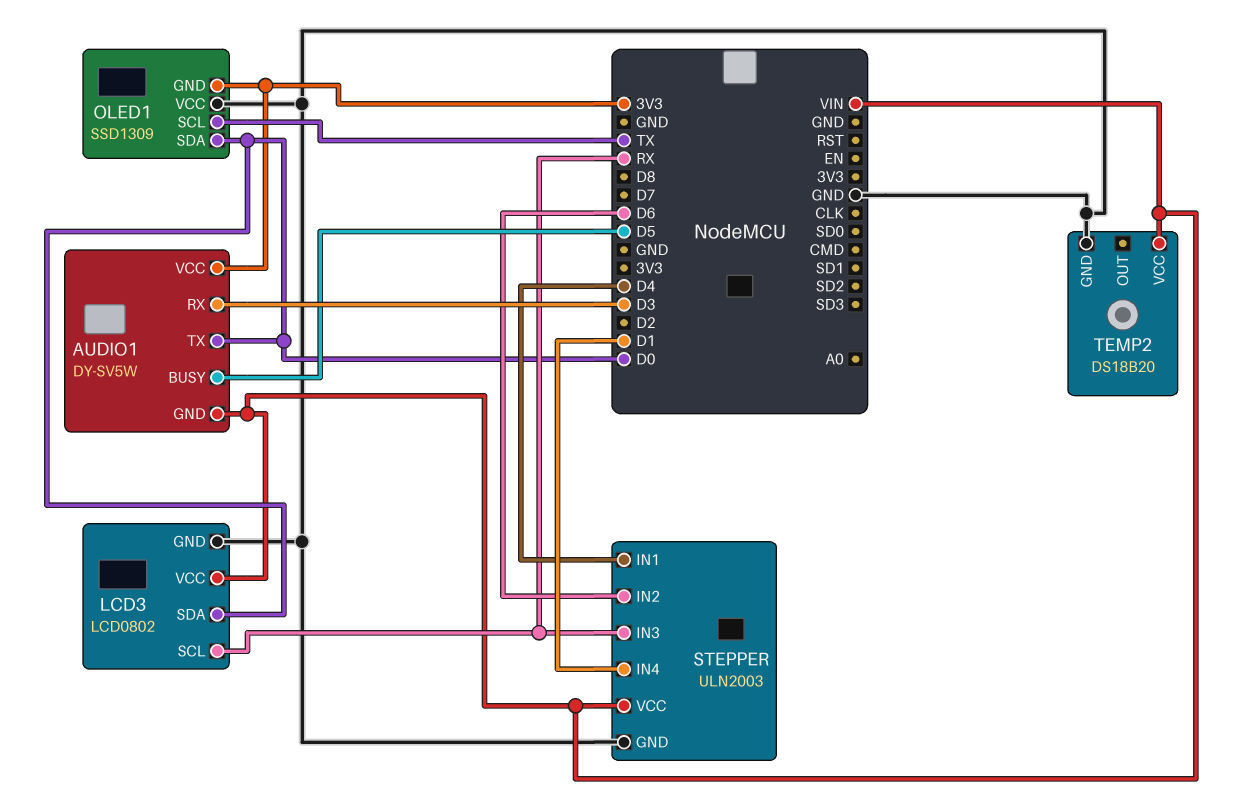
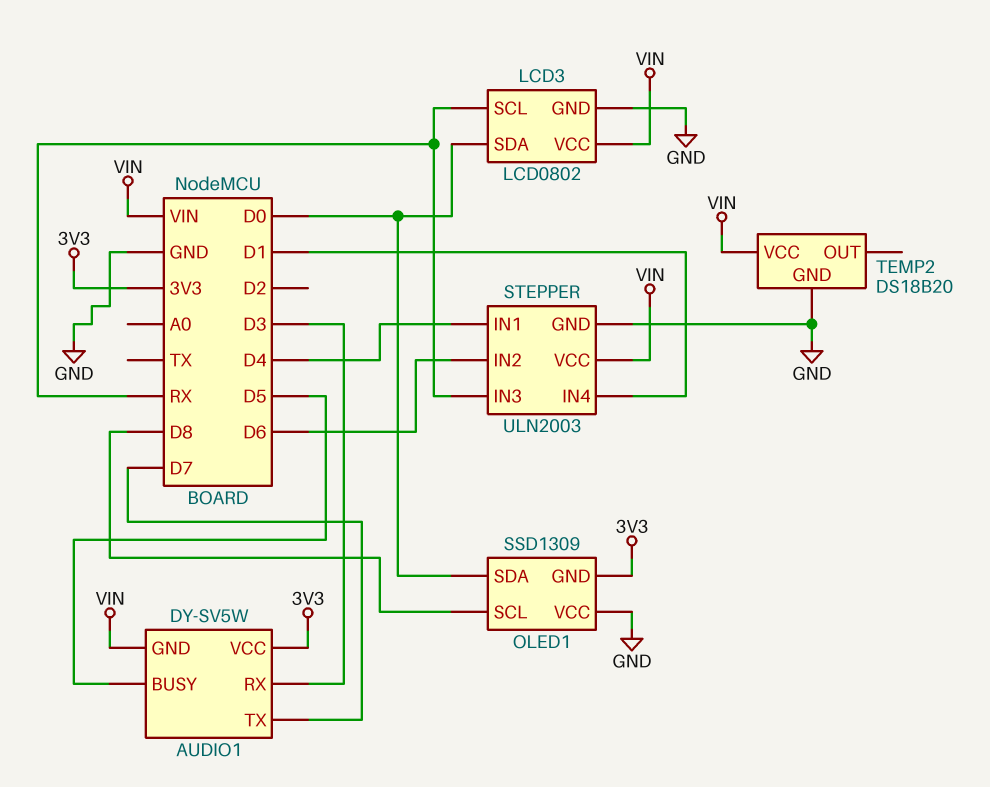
AUDIO1 pin TX: D0 -> D7
OLED1 pin SCL: TX -> D8

